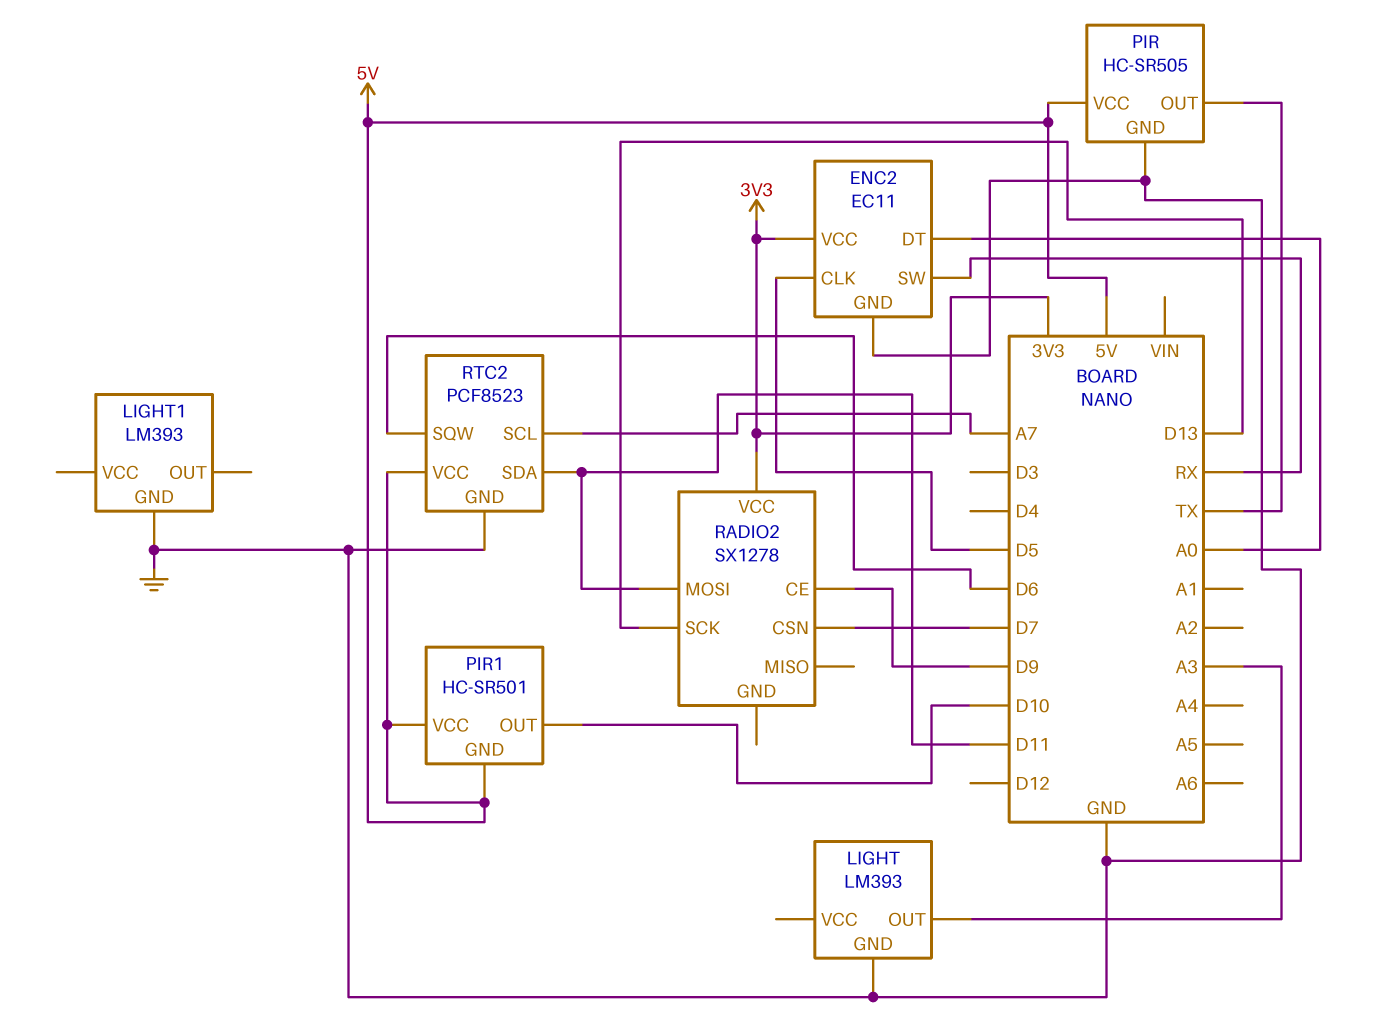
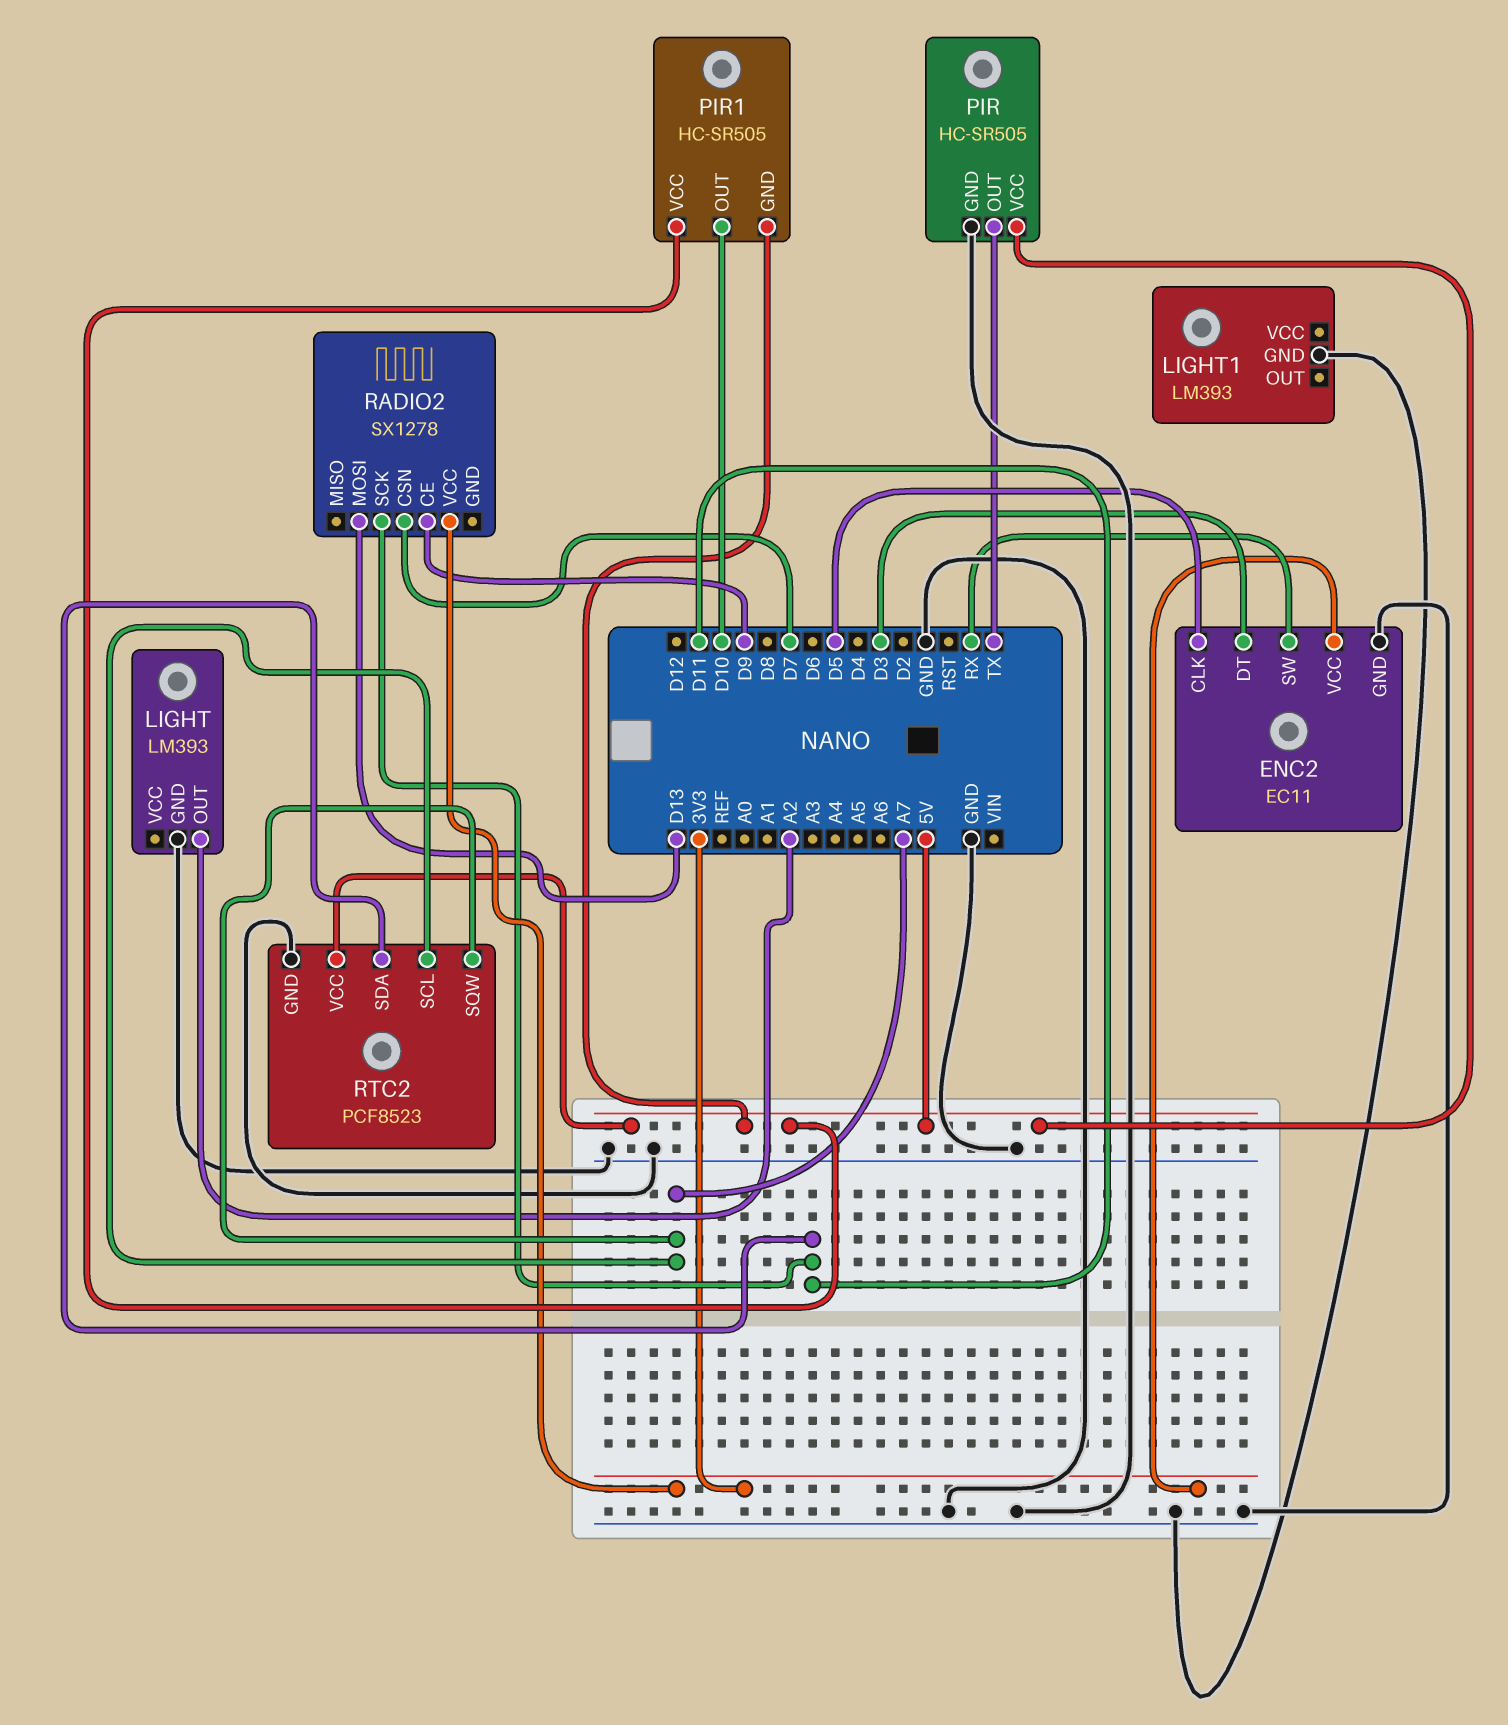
ENC2 pin DT: A0 -> D3
LIGHT pin OUT: A3 -> A2
PIR1: HC-SR501 -> HC-SR505
RADIO2 pin MOSI: D11 -> D13
RADIO2 pin SCK: D13 -> D11
RTC2 pin SQW: D6 -> A7

